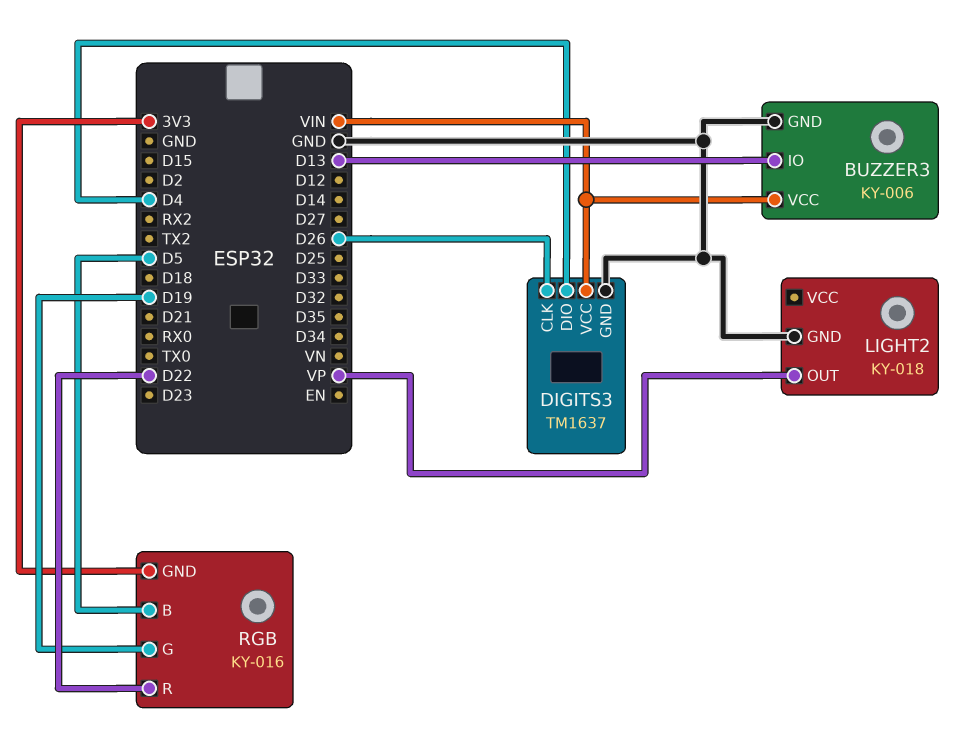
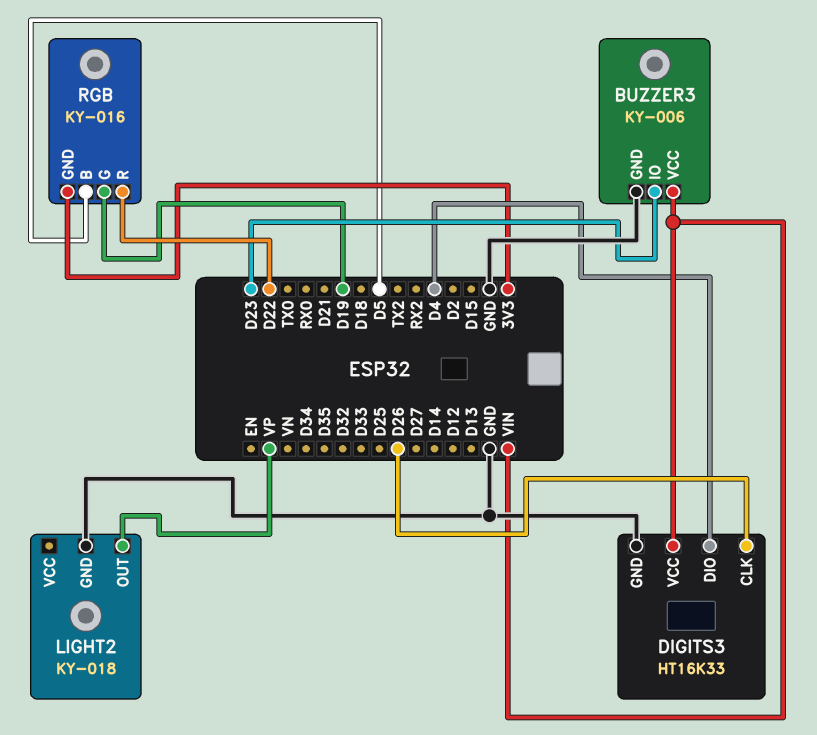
BUZZER3 pin IO: D13 -> D23
DIGITS3: TM1637 -> HT16K33

